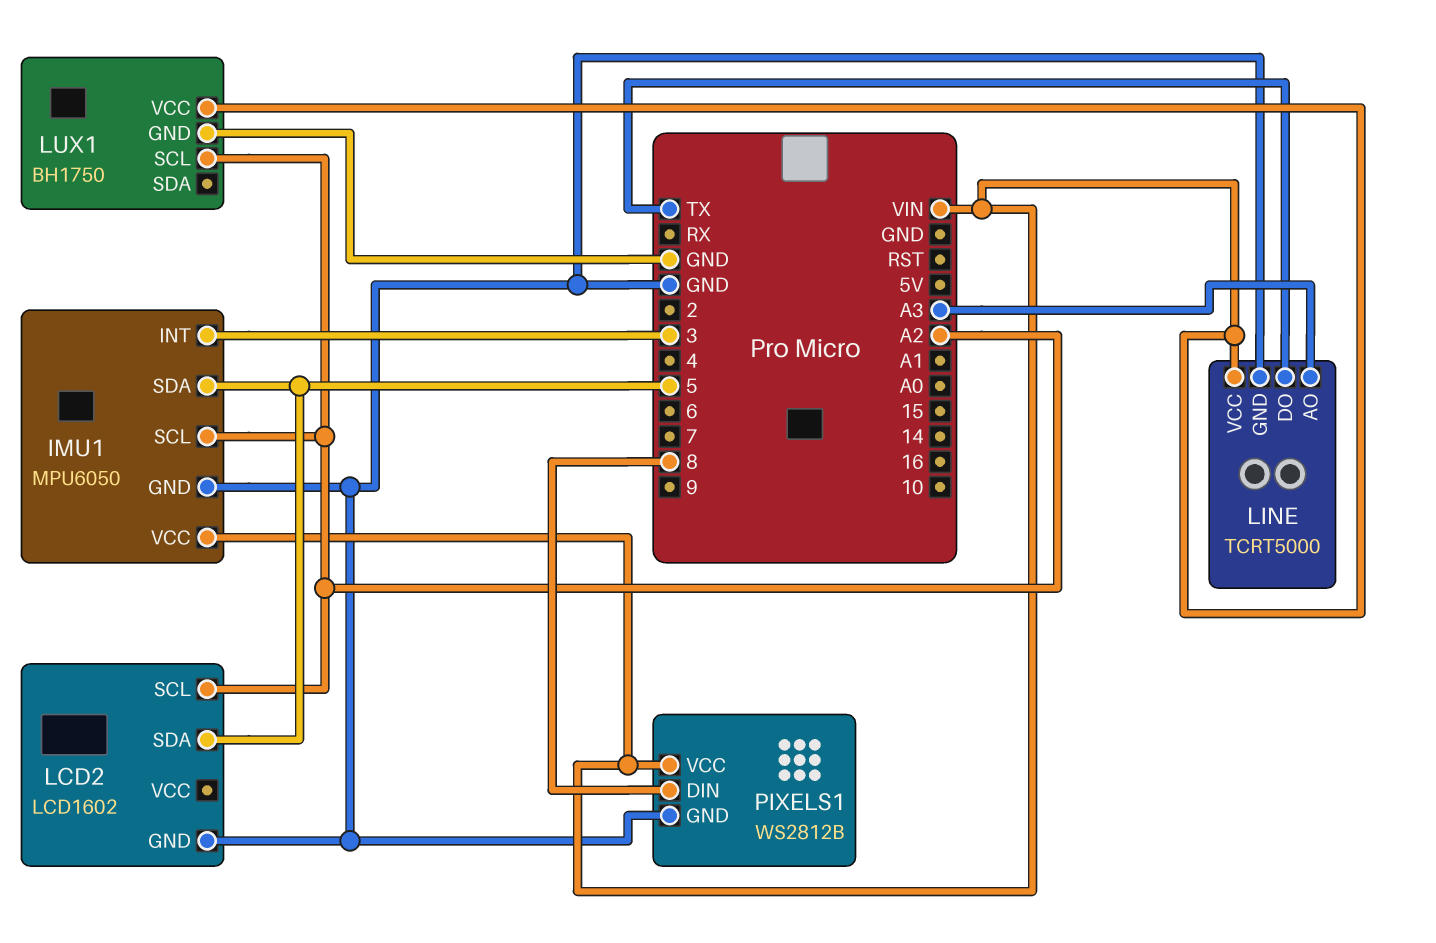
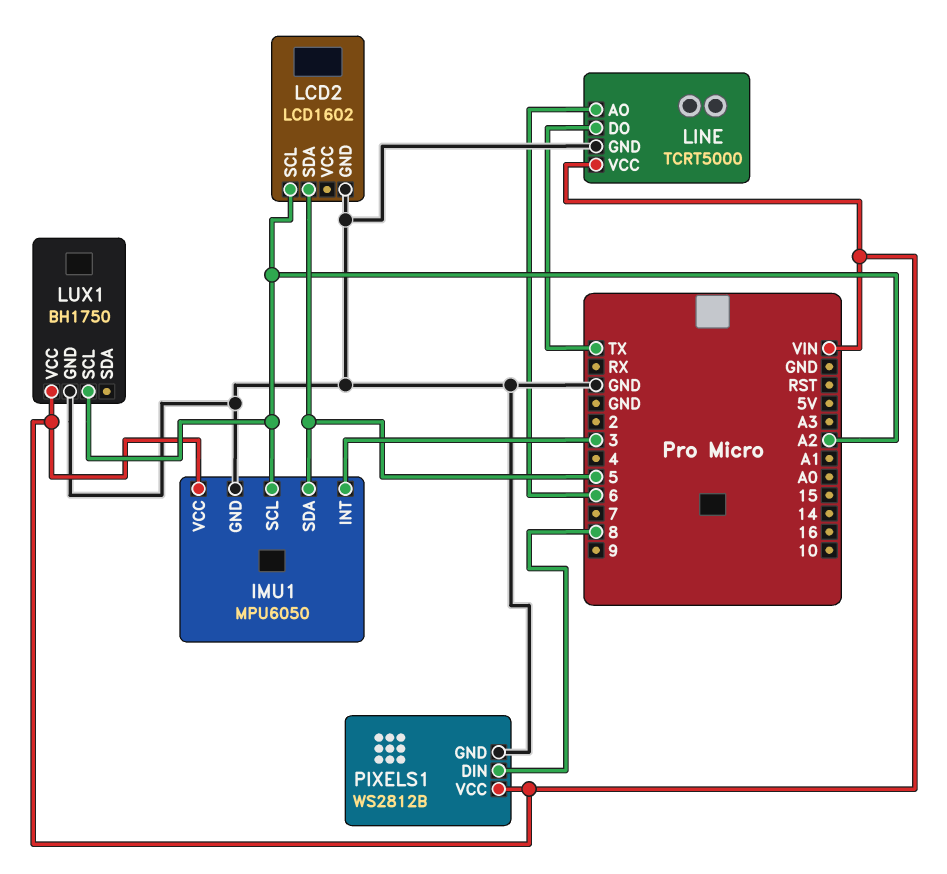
LINE pin AO: A3 -> 6

